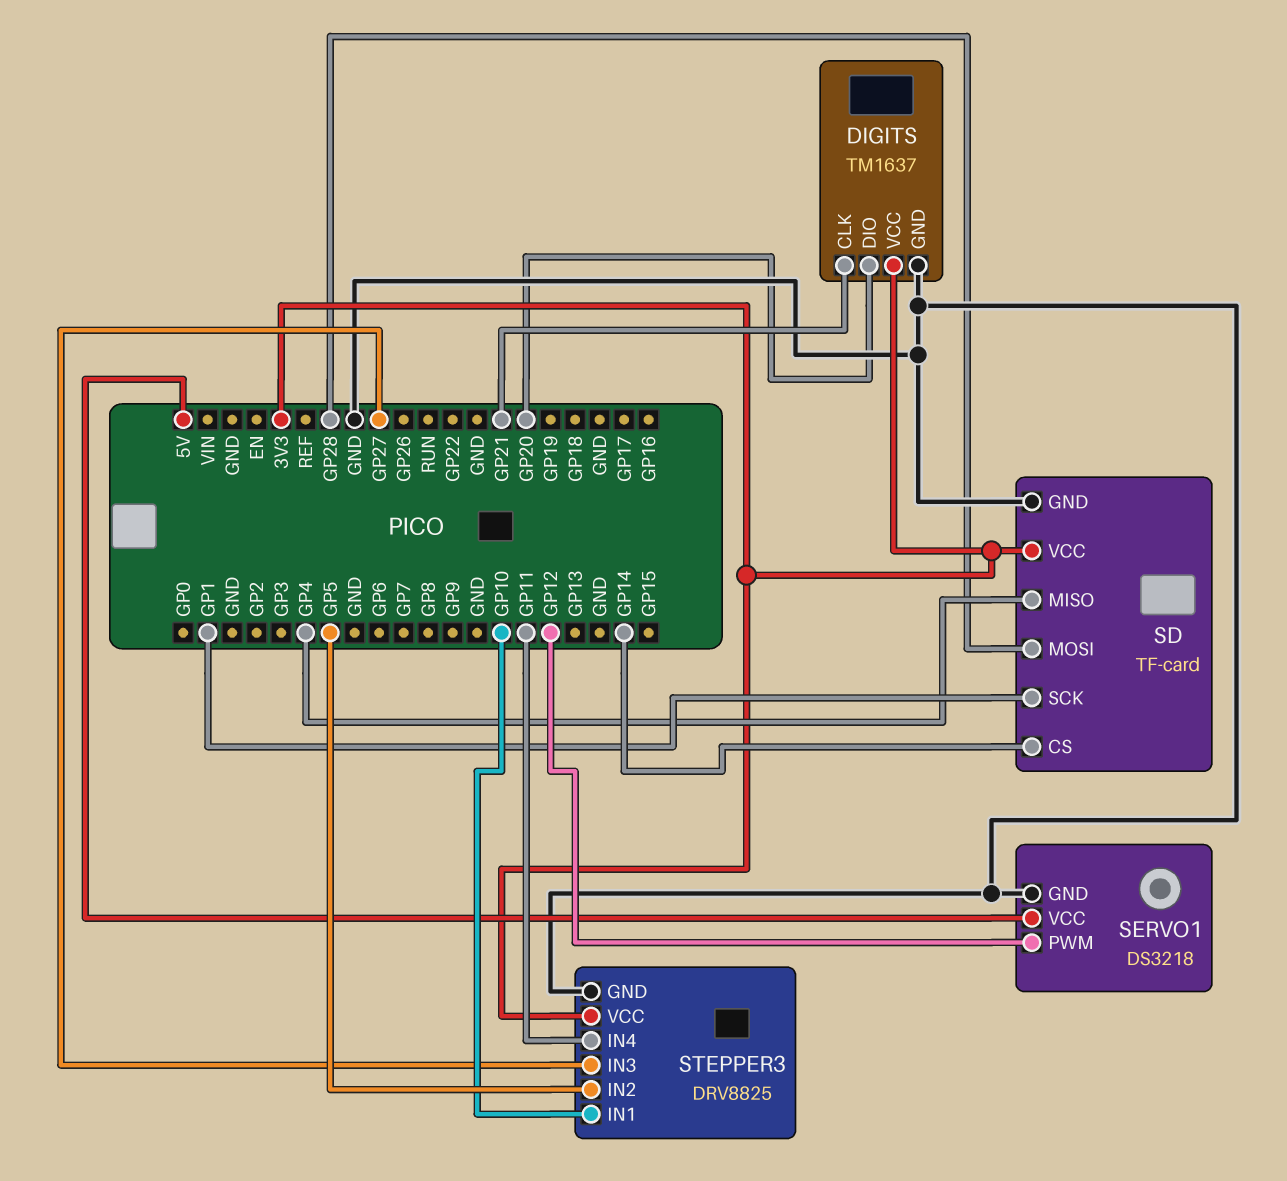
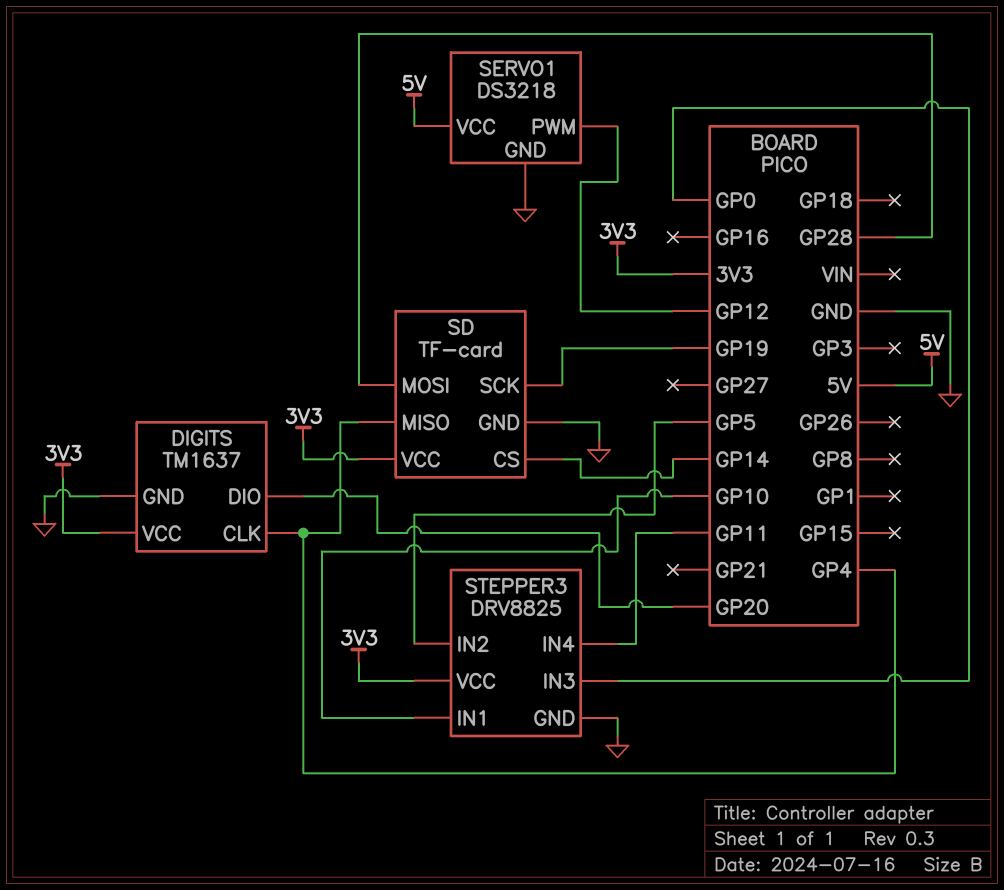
DIGITS pin CLK: GP21 -> GP4
SD pin SCK: GP1 -> GP19
STEPPER3 pin IN3: GP27 -> GP0

